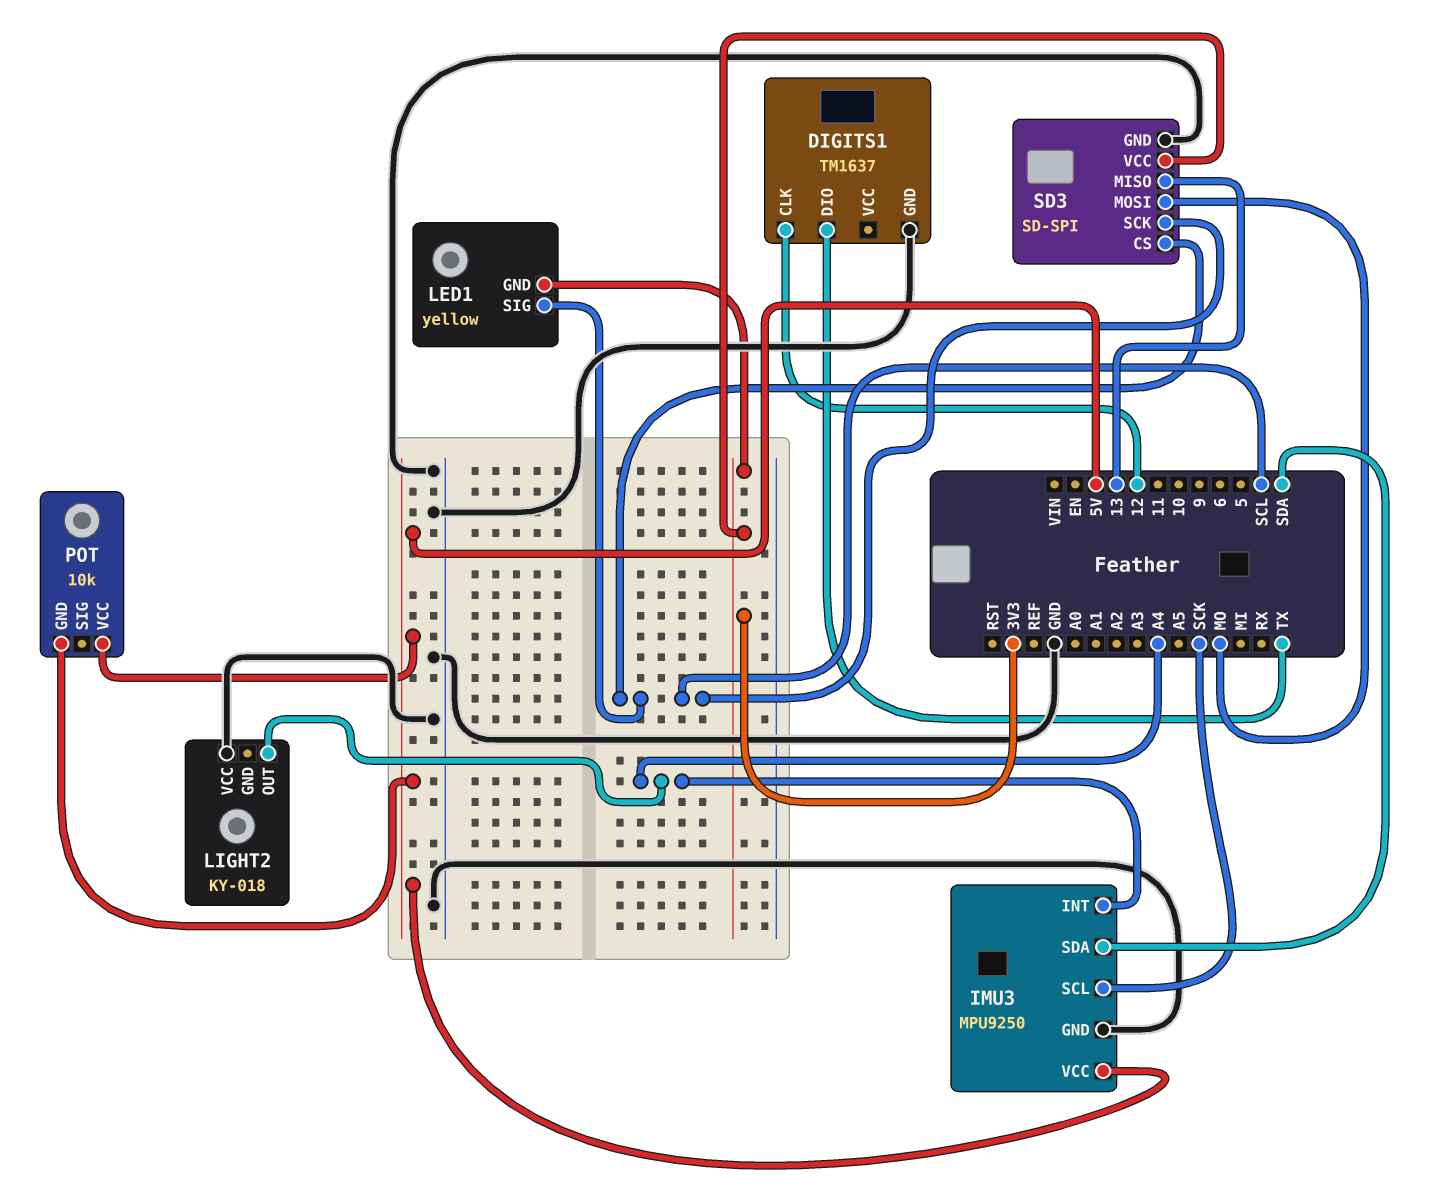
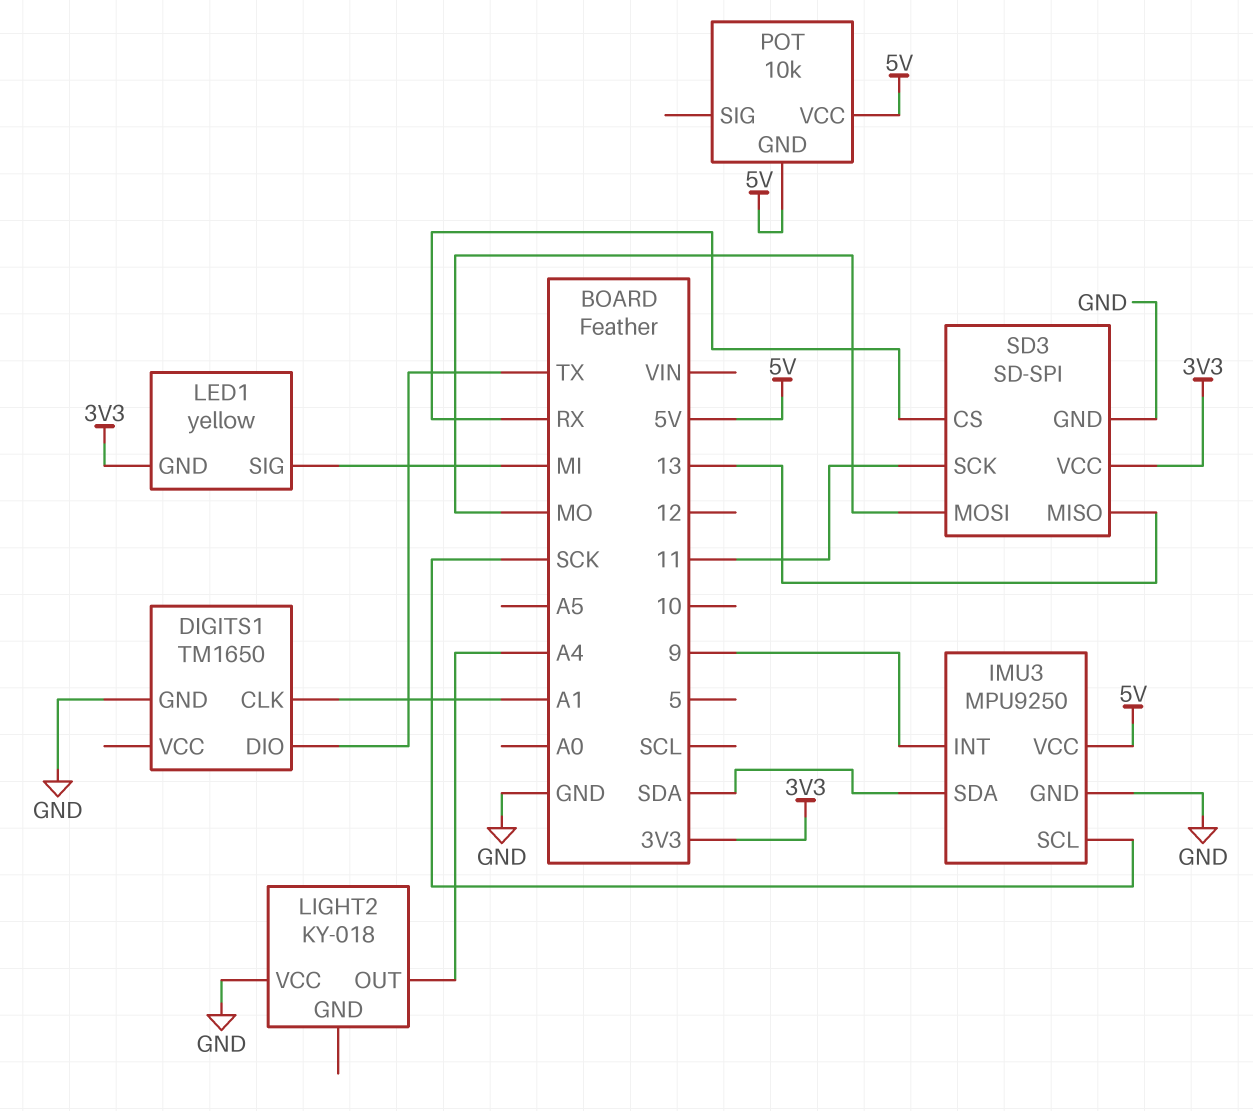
DIGITS1: TM1637 -> TM1650
DIGITS1 pin CLK: 12 -> A1
IMU3 pin INT: A4 -> 9
LED1 pin SIG: SCL -> MI
SD3 pin CS: SCL -> RX
SD3 pin SCK: SCL -> 11

